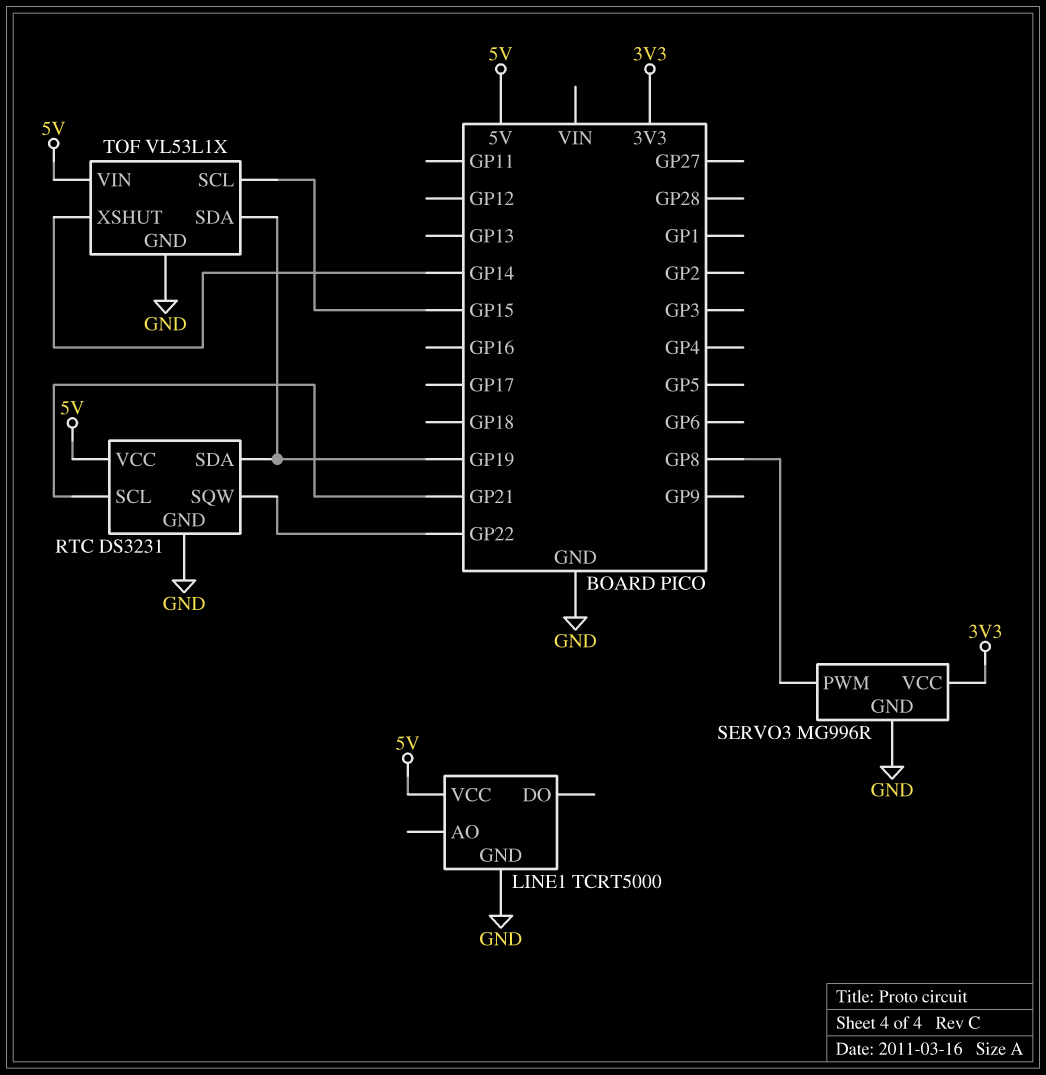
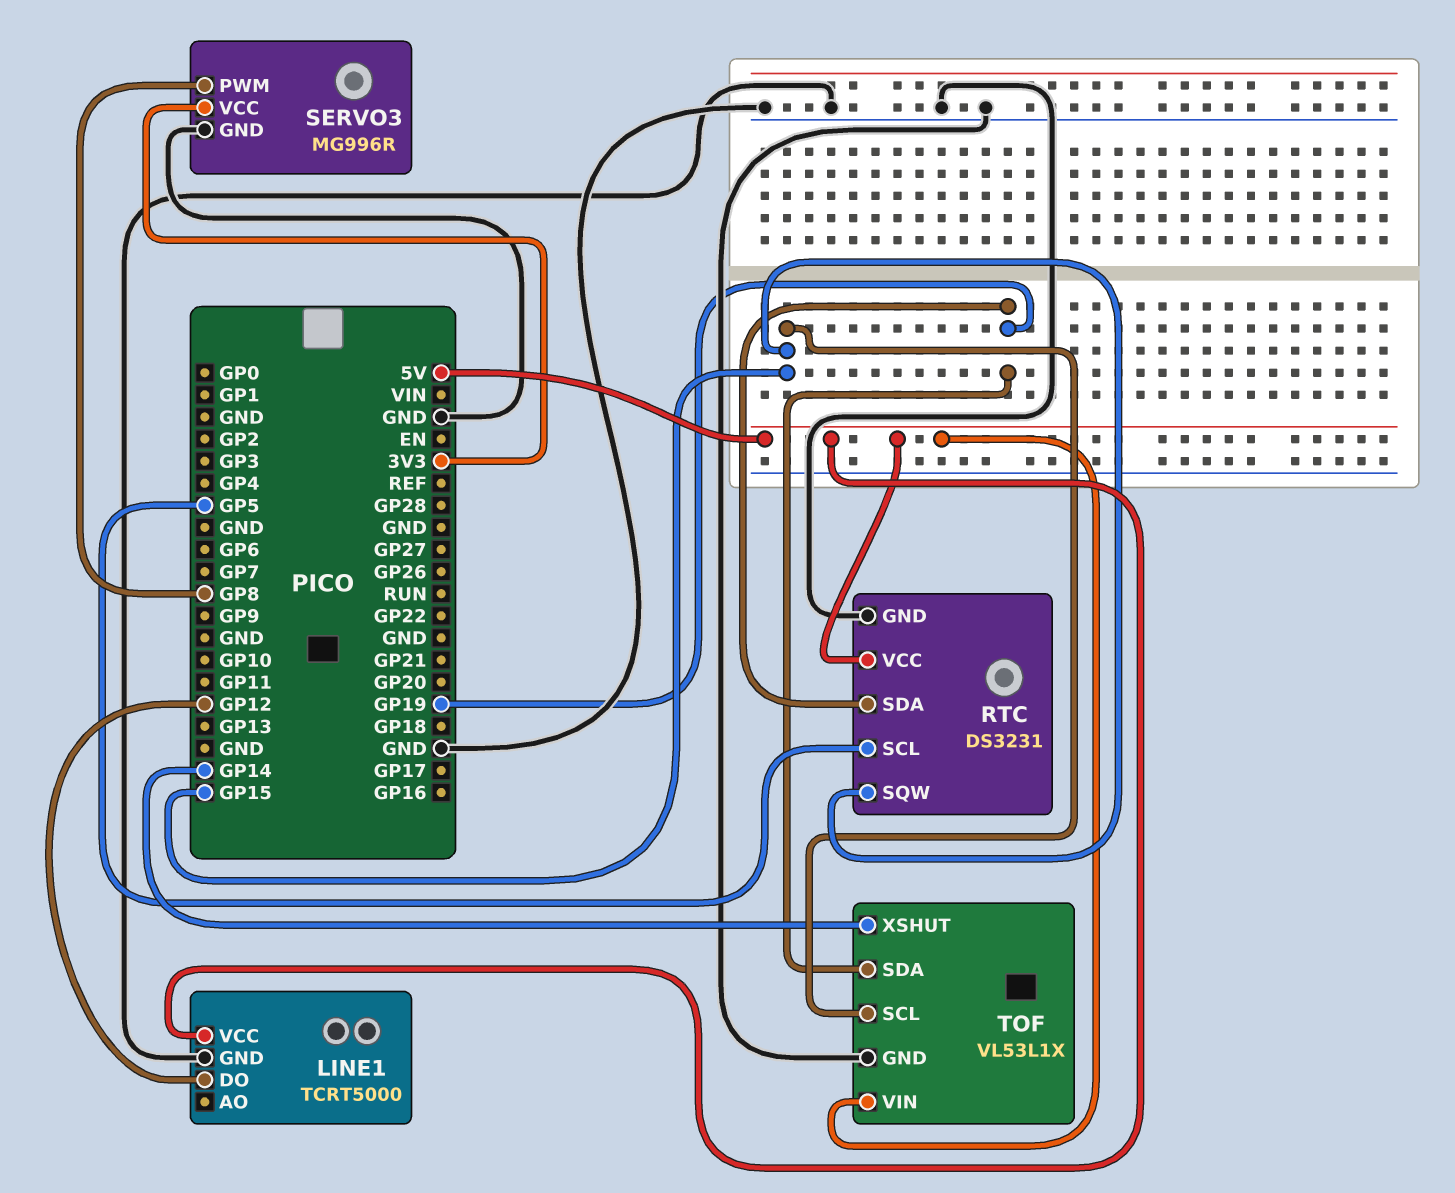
LINE1 pin DO: none -> GP12
RTC pin SCL: GP21 -> GP5
RTC pin SQW: GP22 -> GP15

